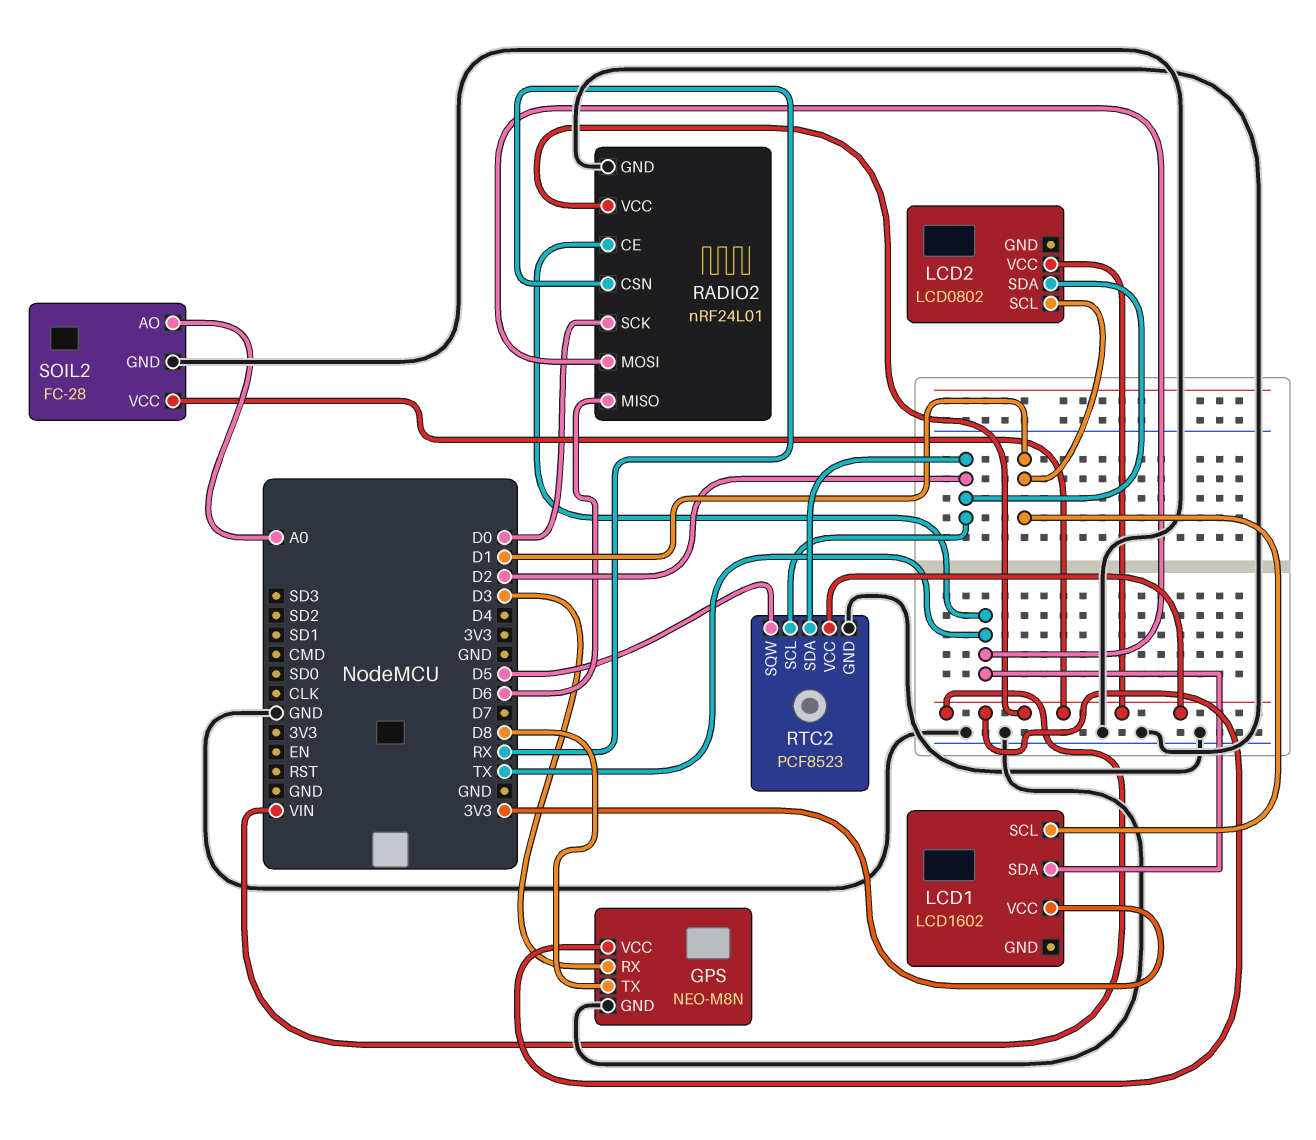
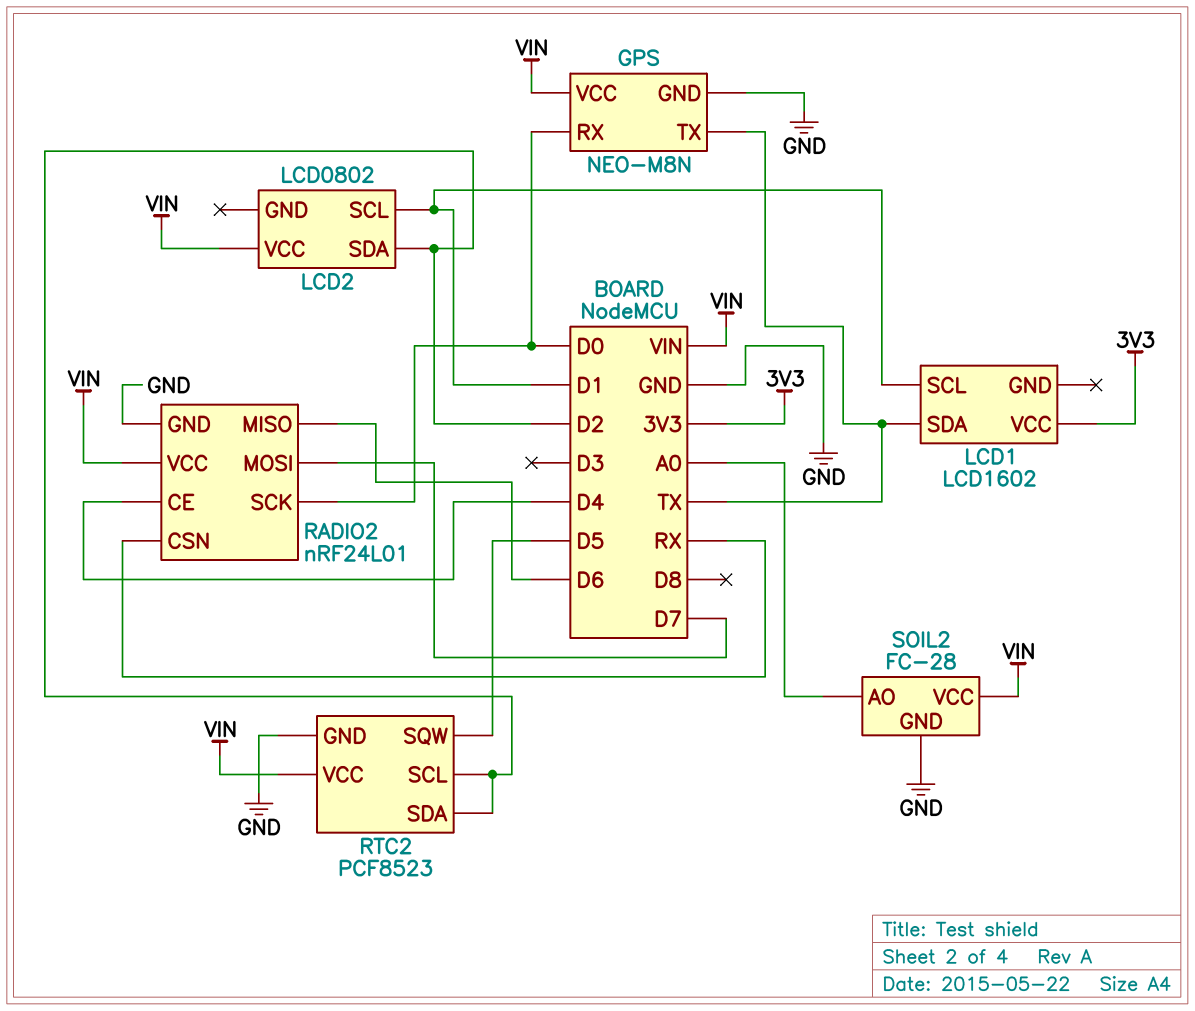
GPS pin RX: D3 -> D0
GPS pin TX: D8 -> TX
RADIO2 pin CE: TX -> D4
RADIO2 pin MOSI: TX -> D7

